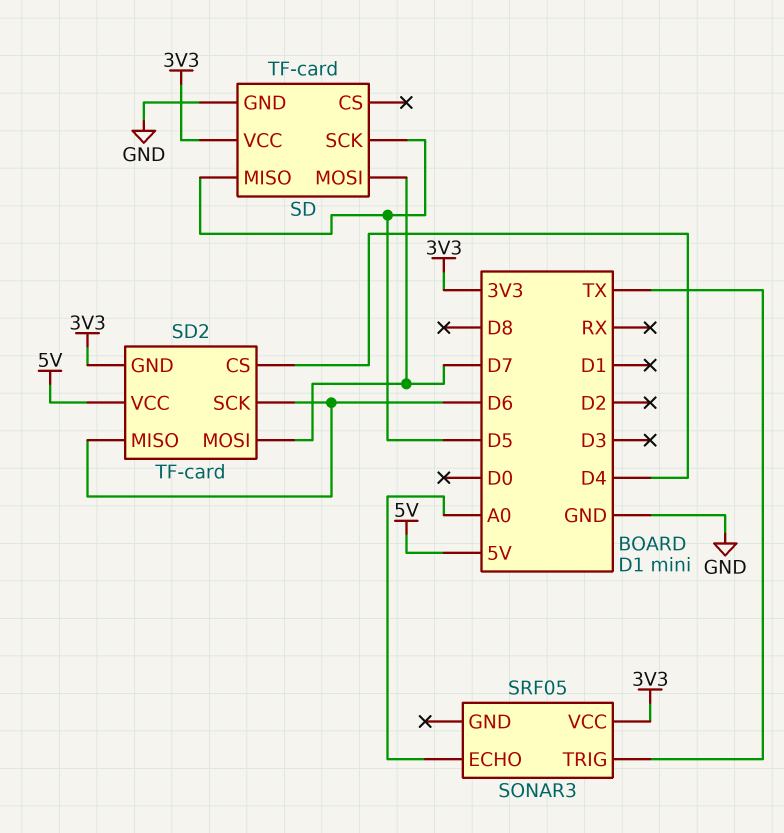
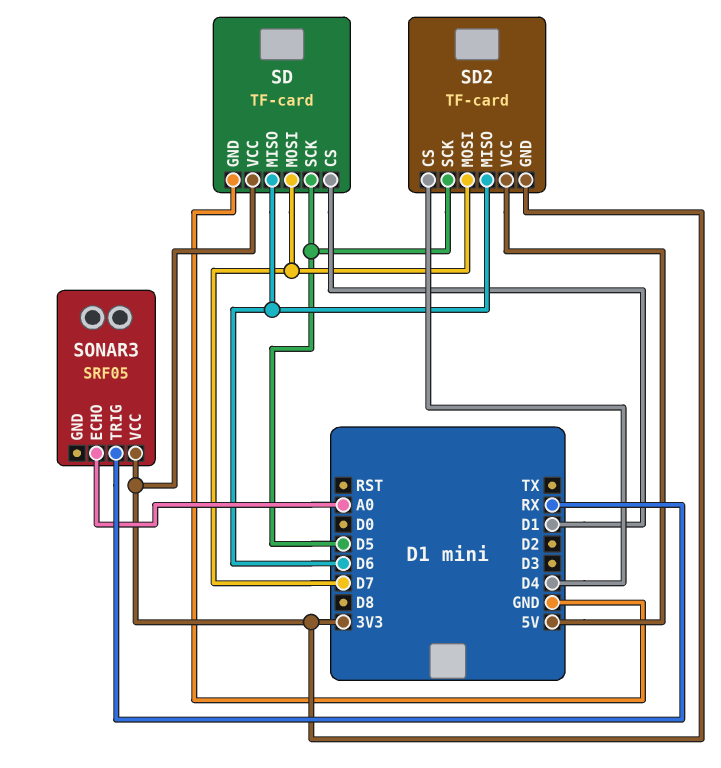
SD pin CS: none -> D1
SD pin MISO: D5 -> D6
SD2 pin SCK: D6 -> D5
SONAR3 pin TRIG: TX -> RX

